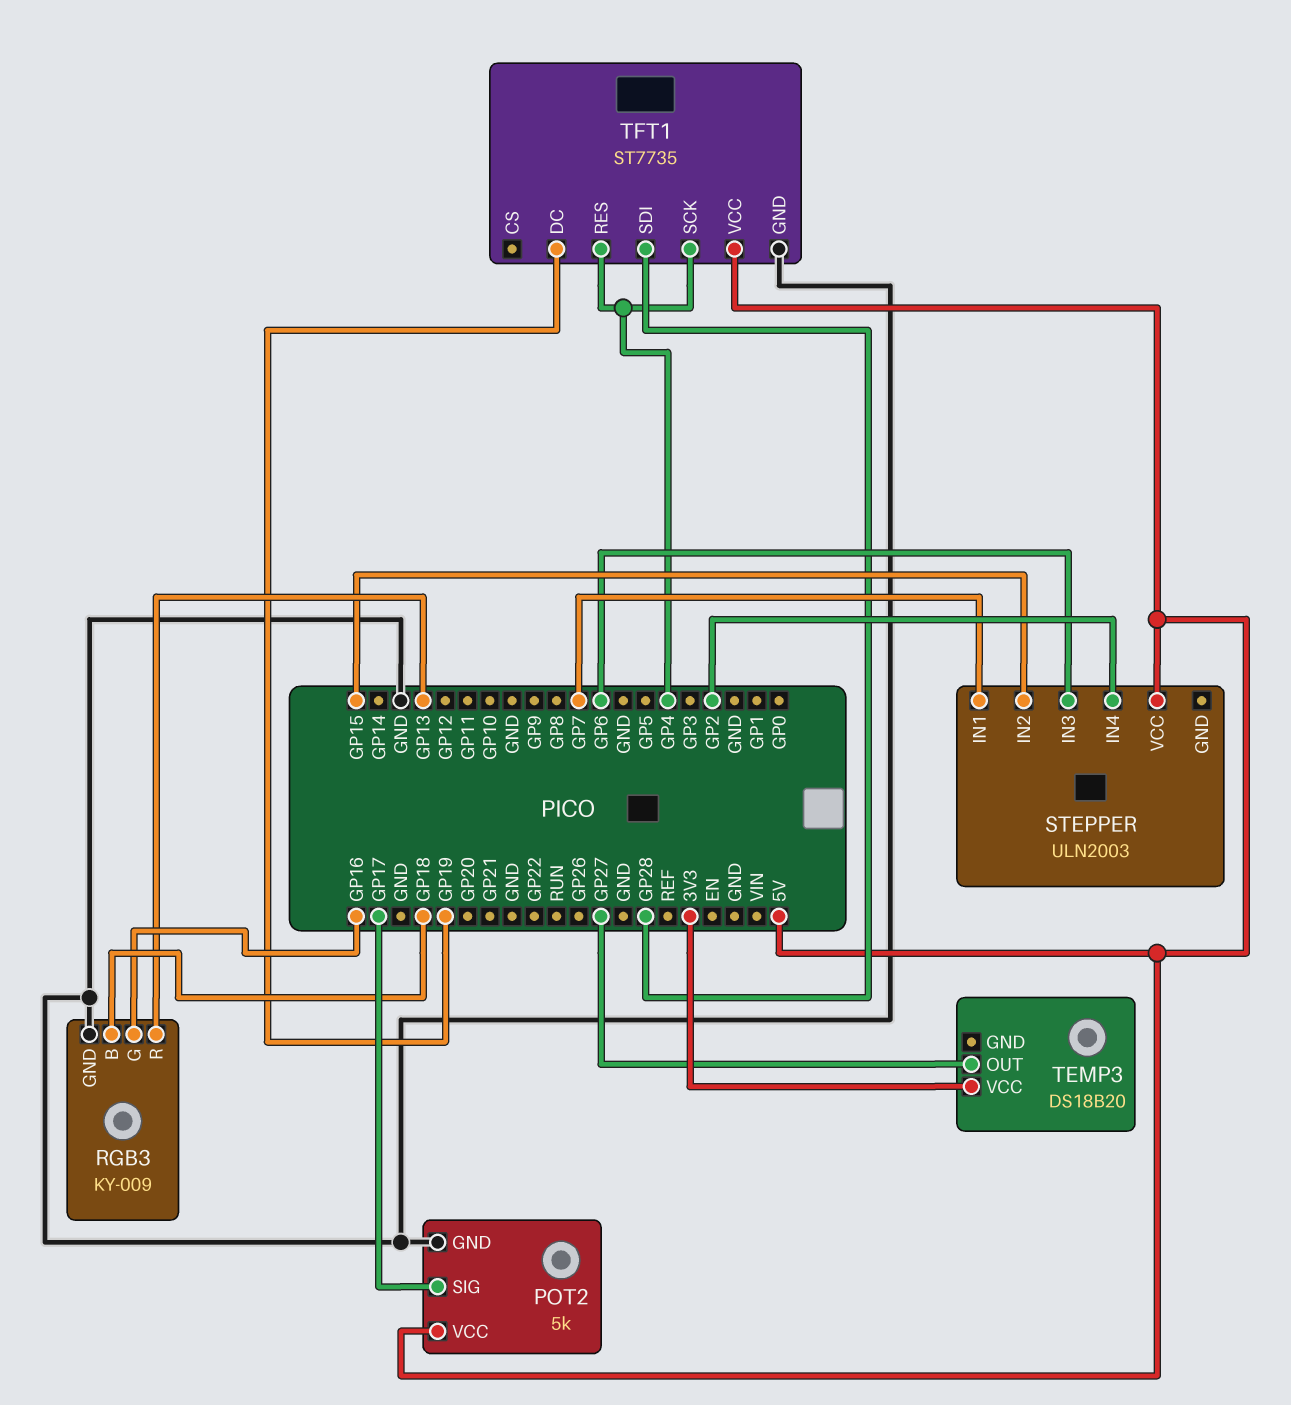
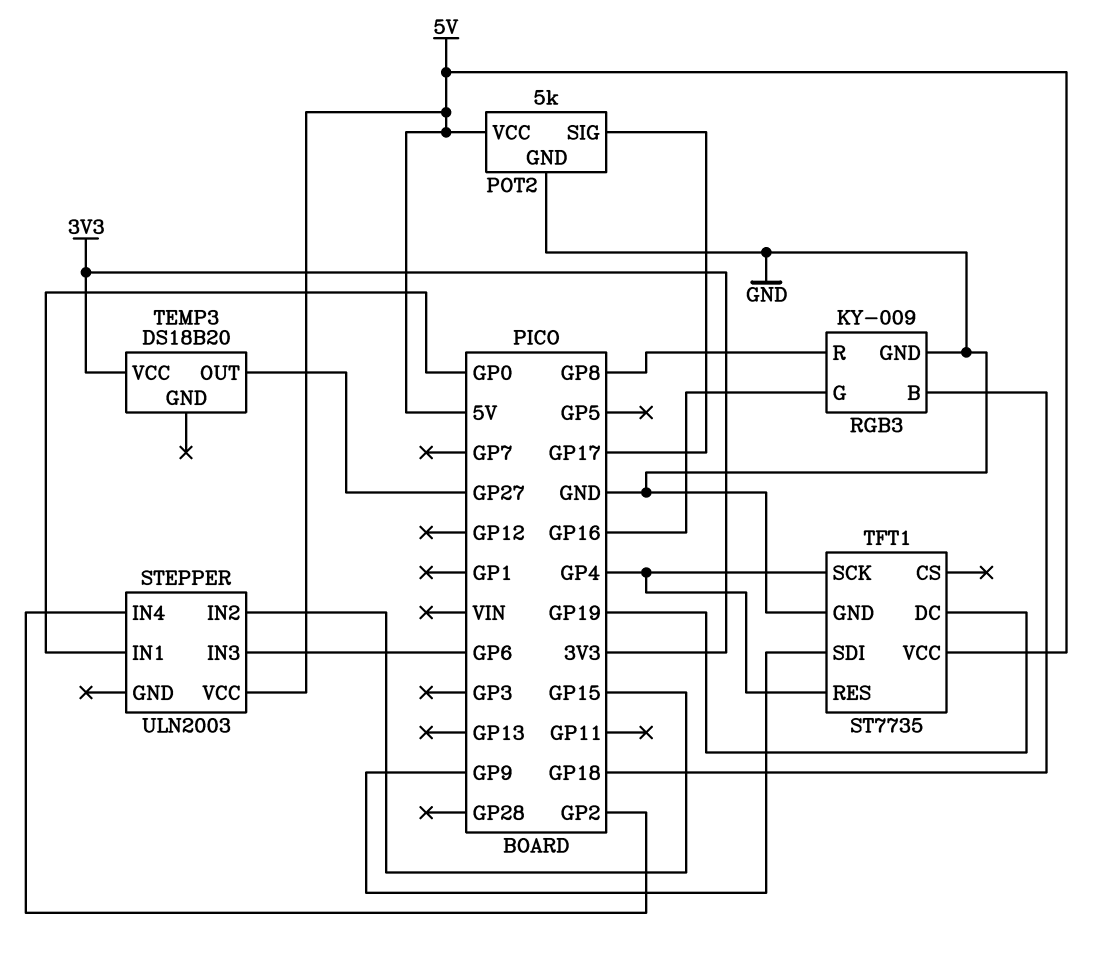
RGB3 pin R: GP13 -> GP8
STEPPER pin IN1: GP7 -> GP0
TFT1 pin SDI: GP28 -> GP9

